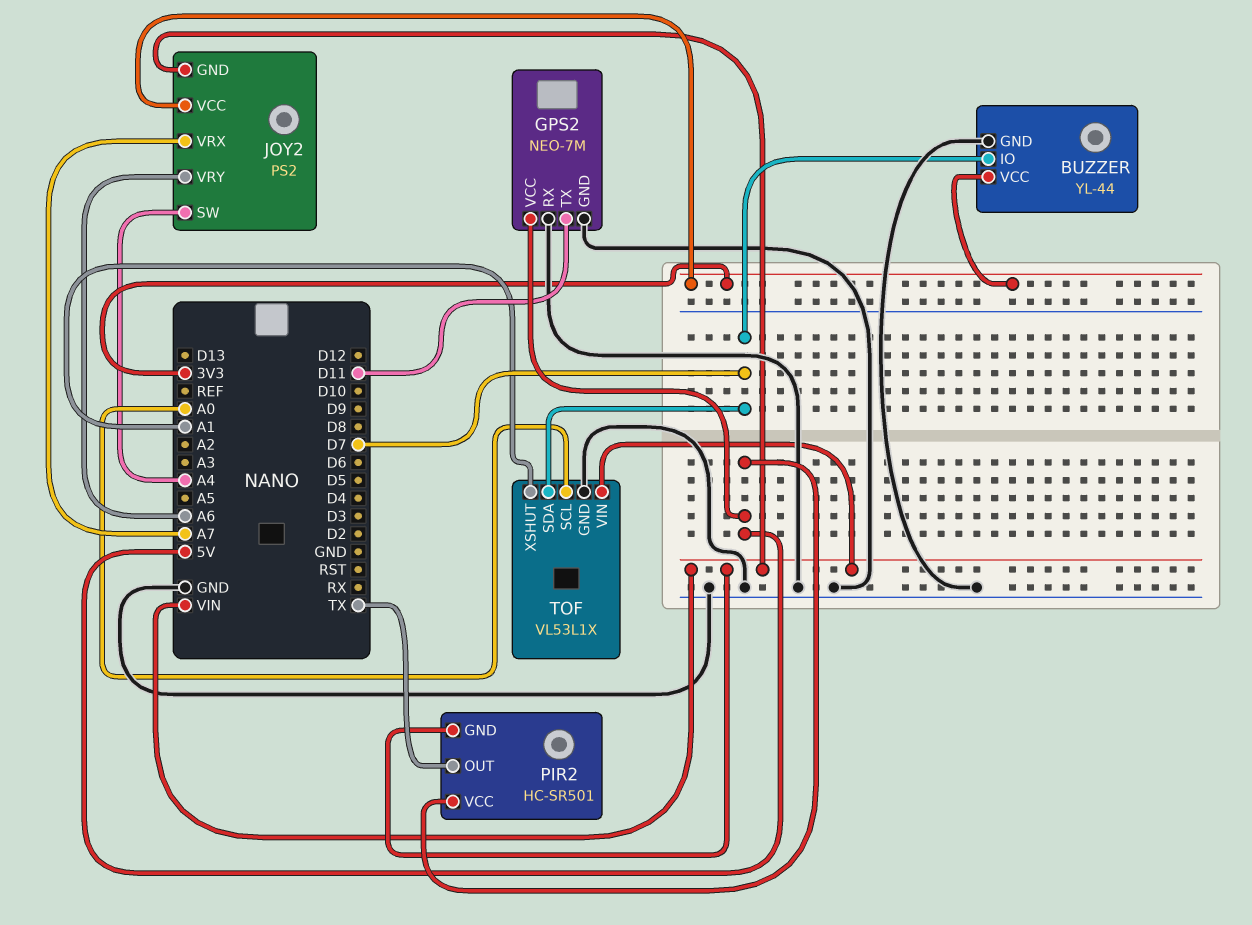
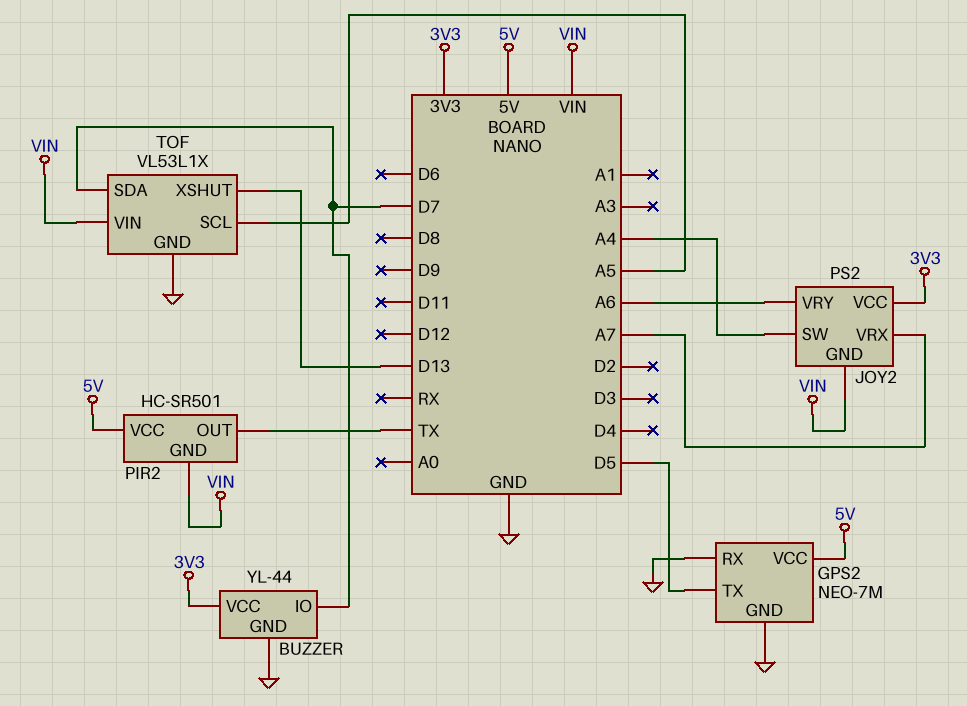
GPS2 pin TX: D11 -> D5
TOF pin SCL: A0 -> A5
TOF pin XSHUT: A1 -> D13

